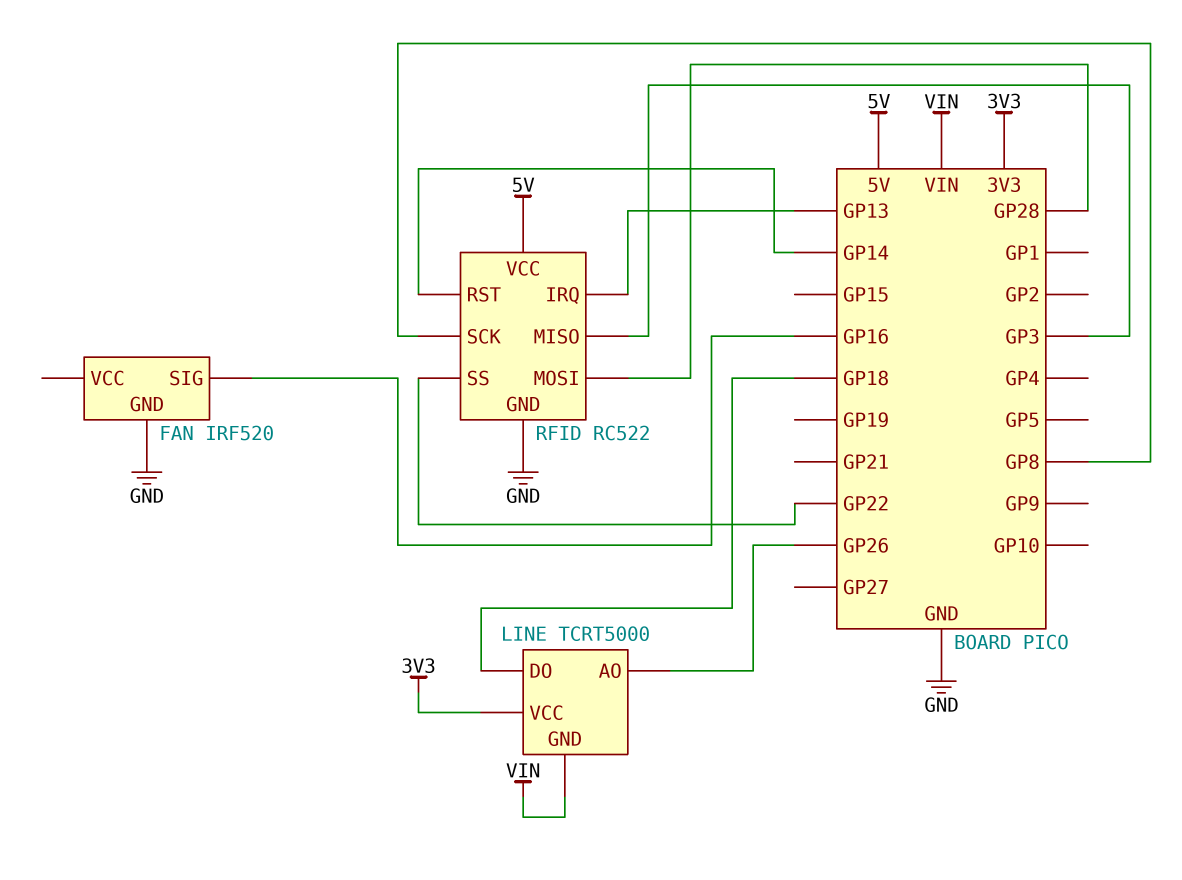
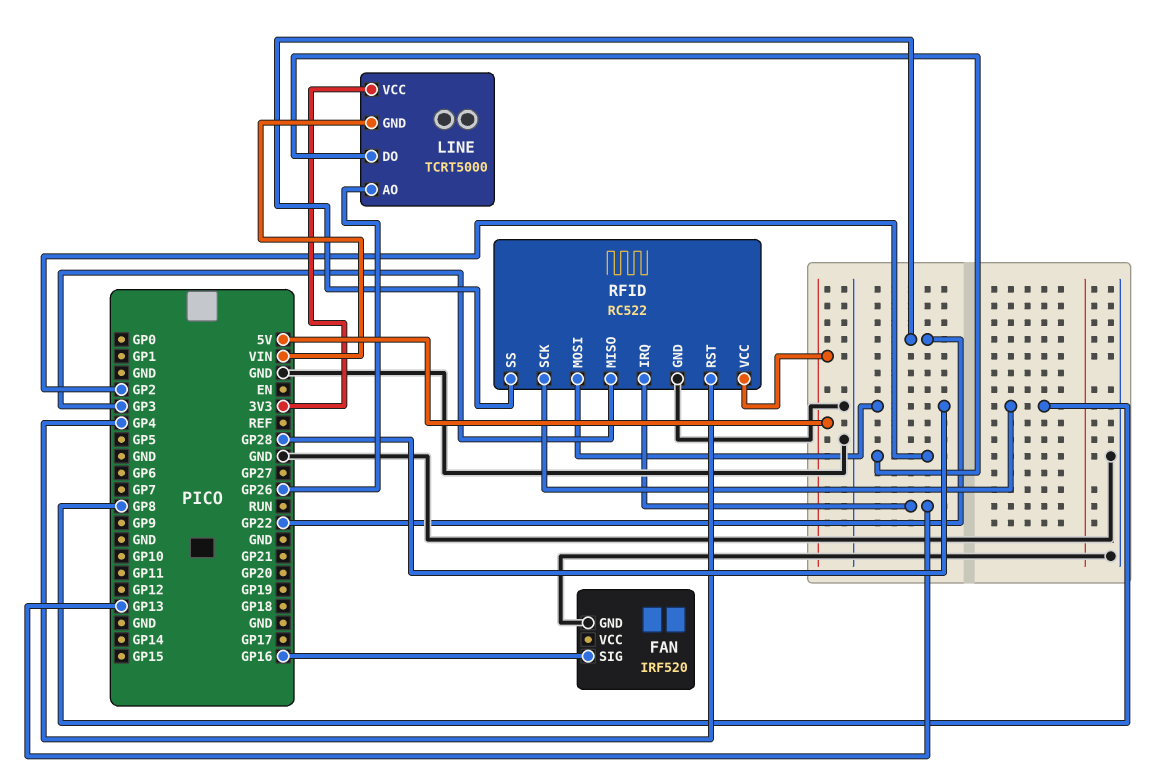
LINE pin DO: GP18 -> GP2
RFID pin RST: GP14 -> GP4

